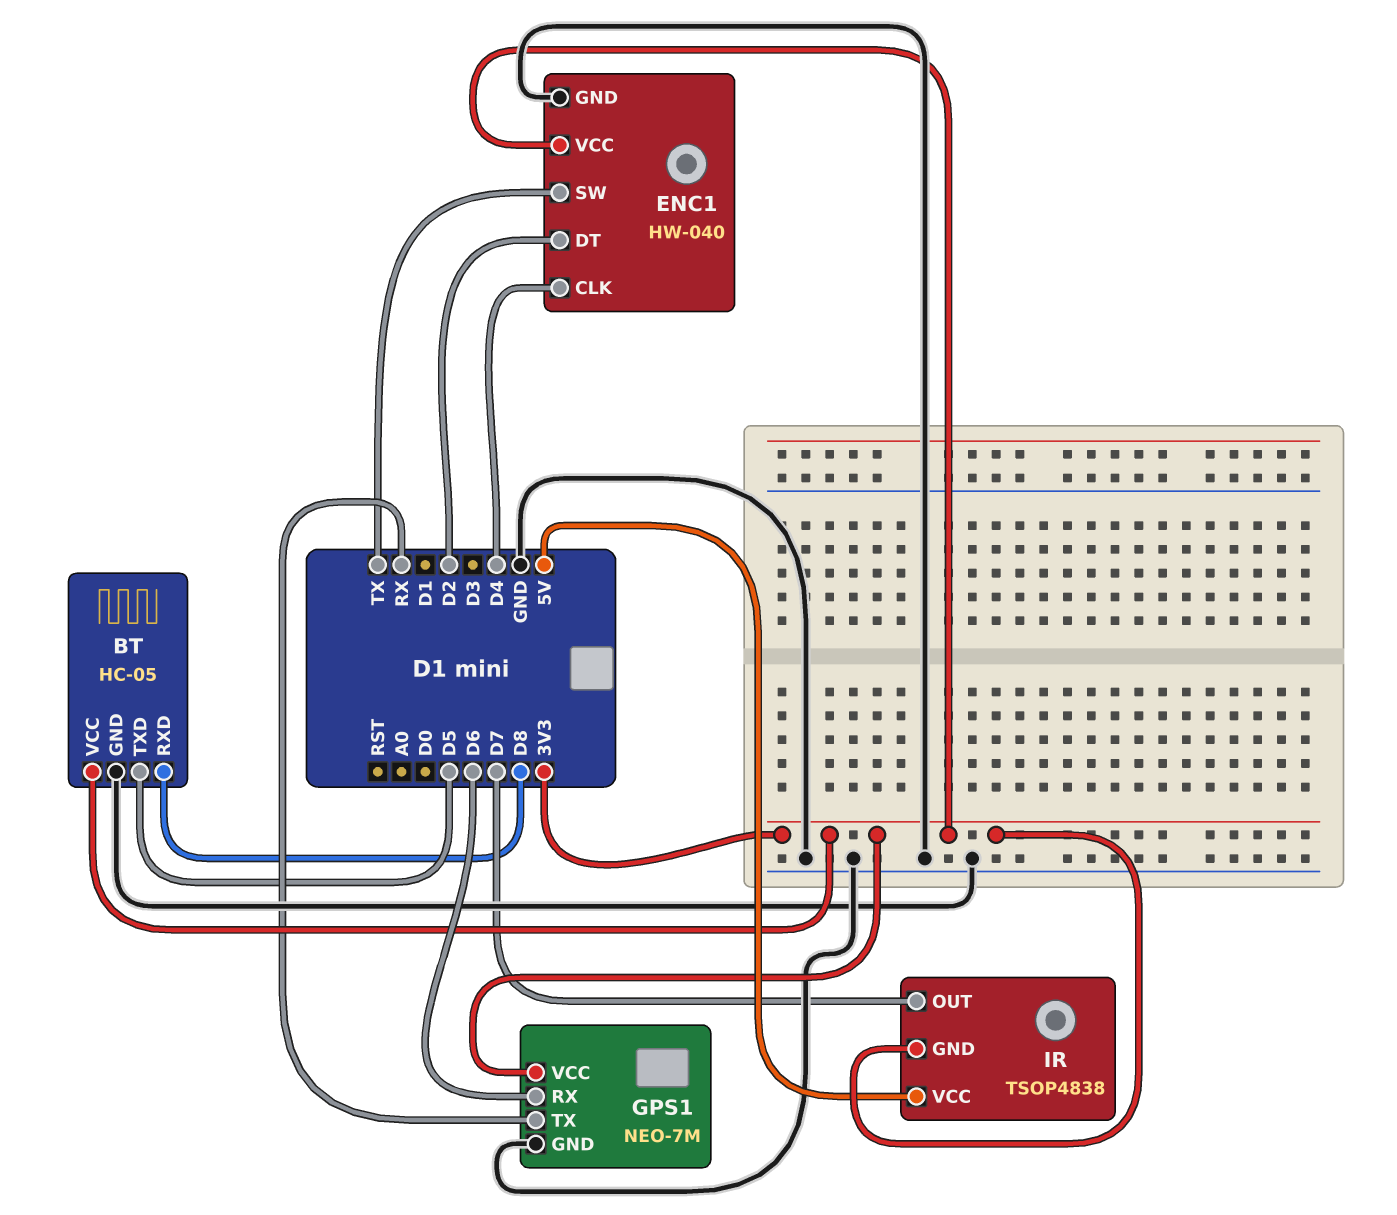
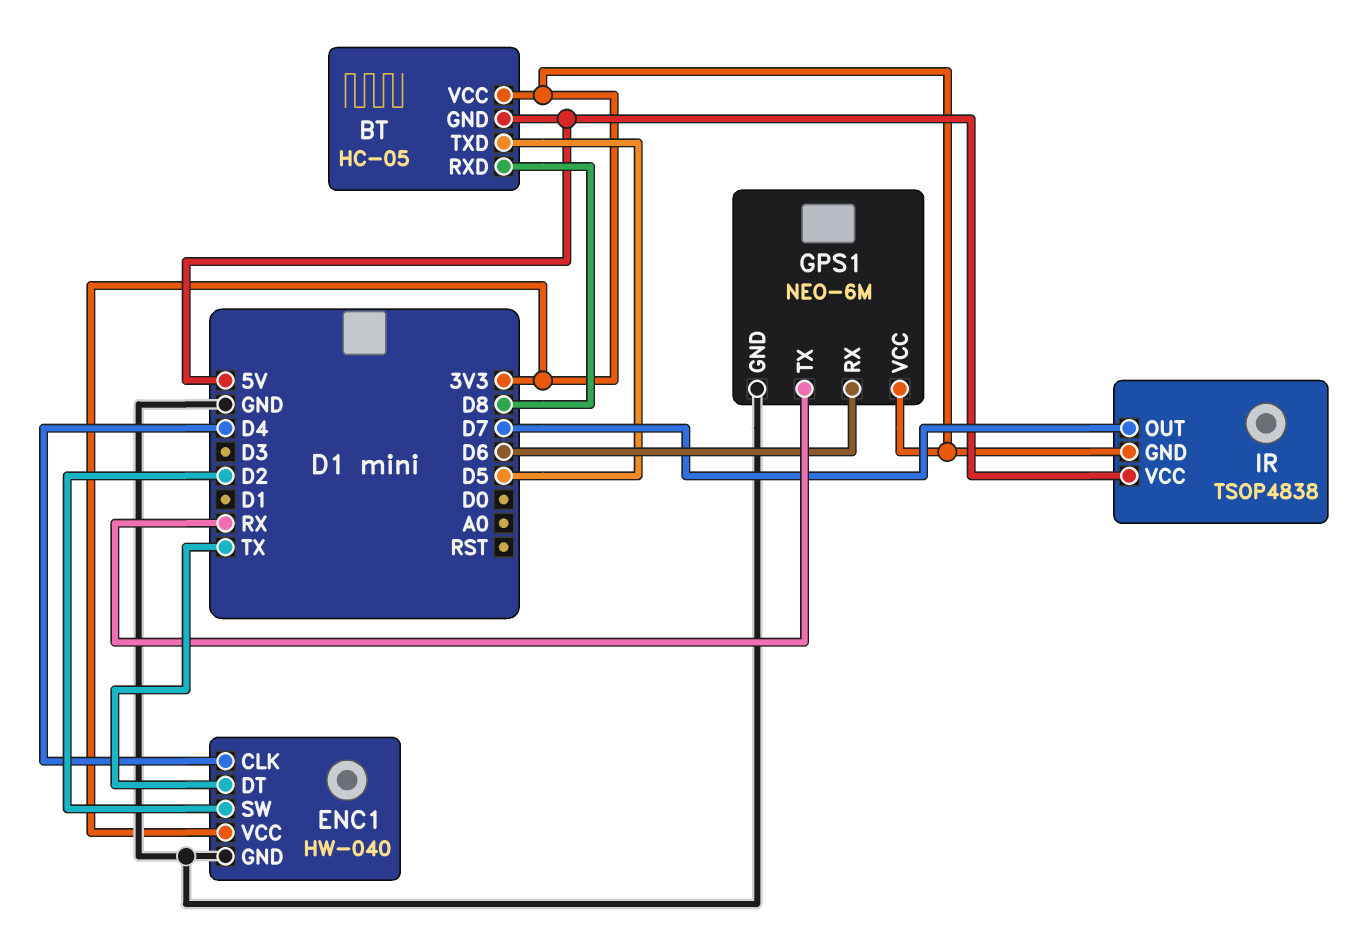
BT pin GND: GND -> 5V
ENC1 pin DT: D2 -> TX
ENC1 pin SW: TX -> D2
GPS1: NEO-7M -> NEO-6M

